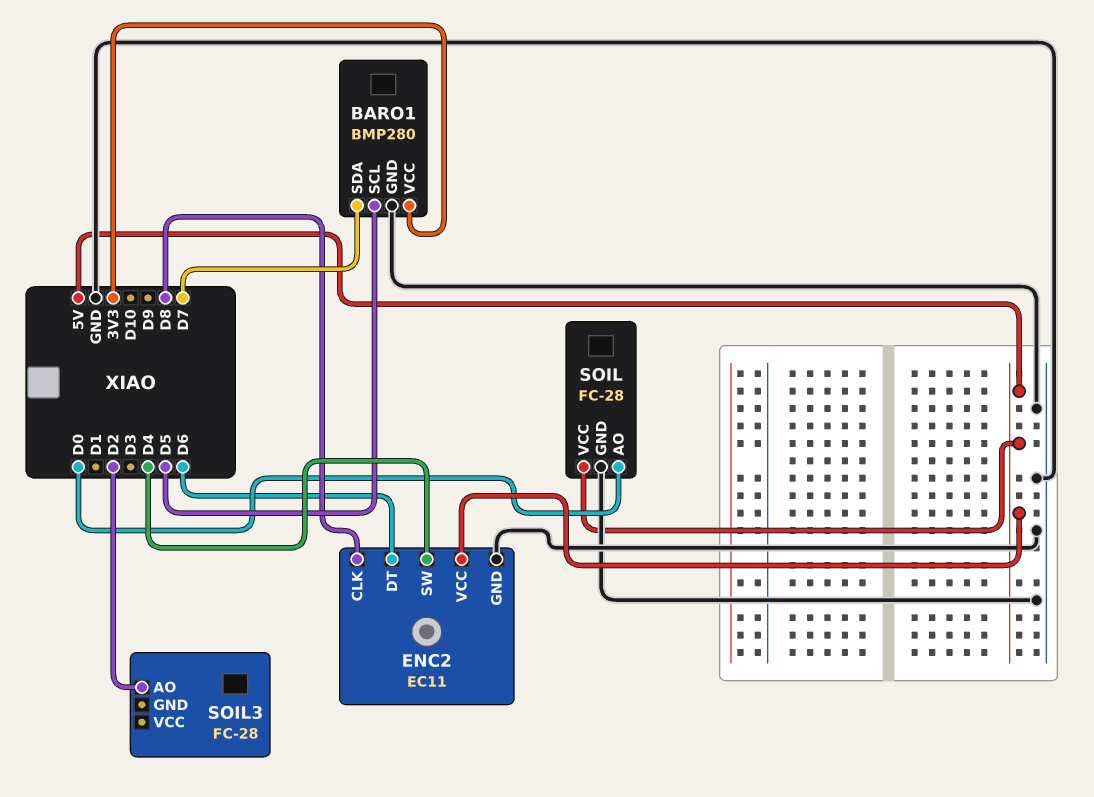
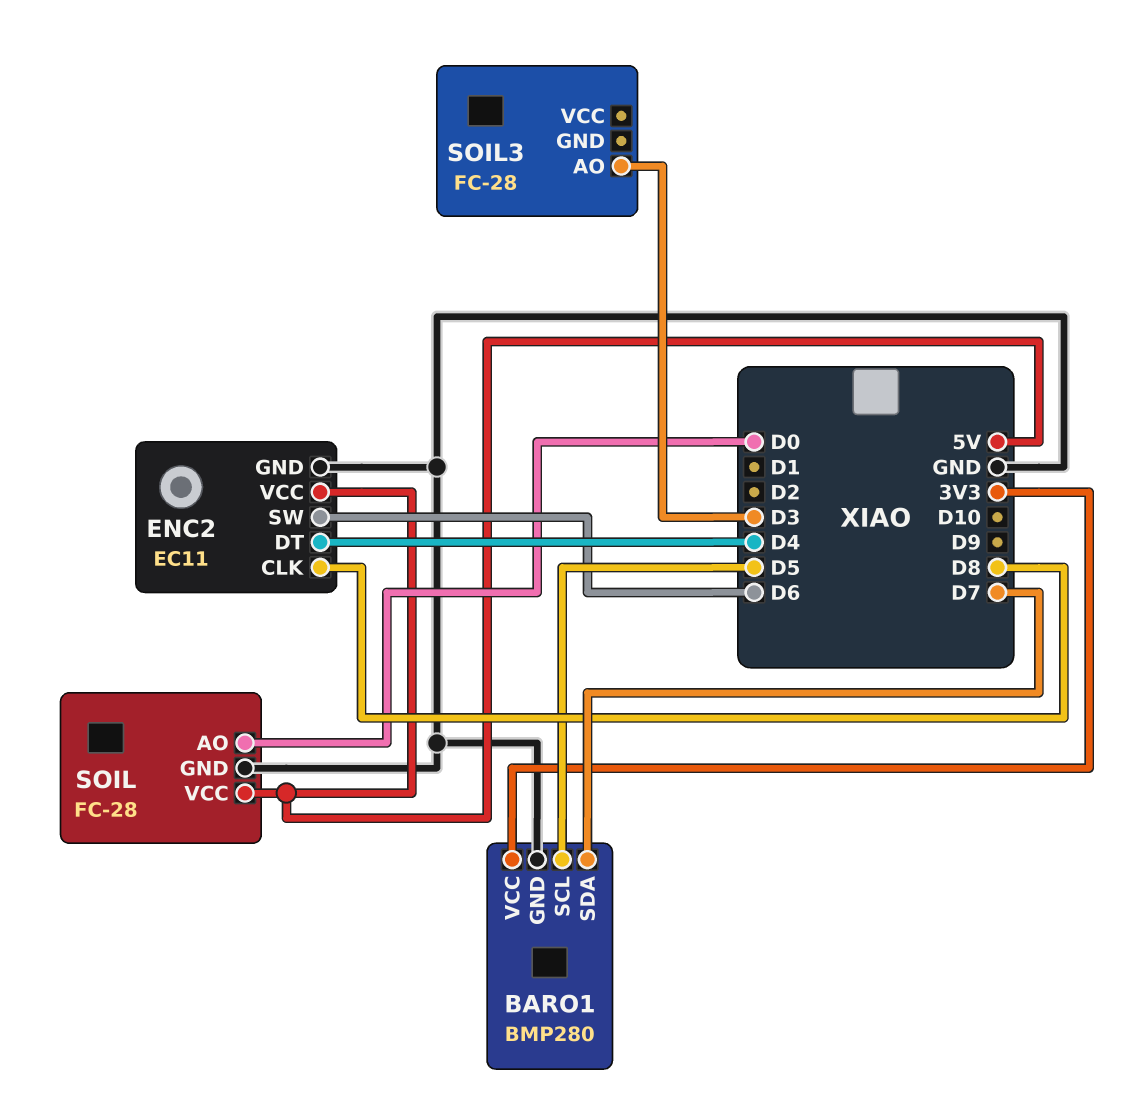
ENC2 pin DT: D6 -> D4
ENC2 pin SW: D4 -> D6
SOIL3 pin AO: D2 -> D3

